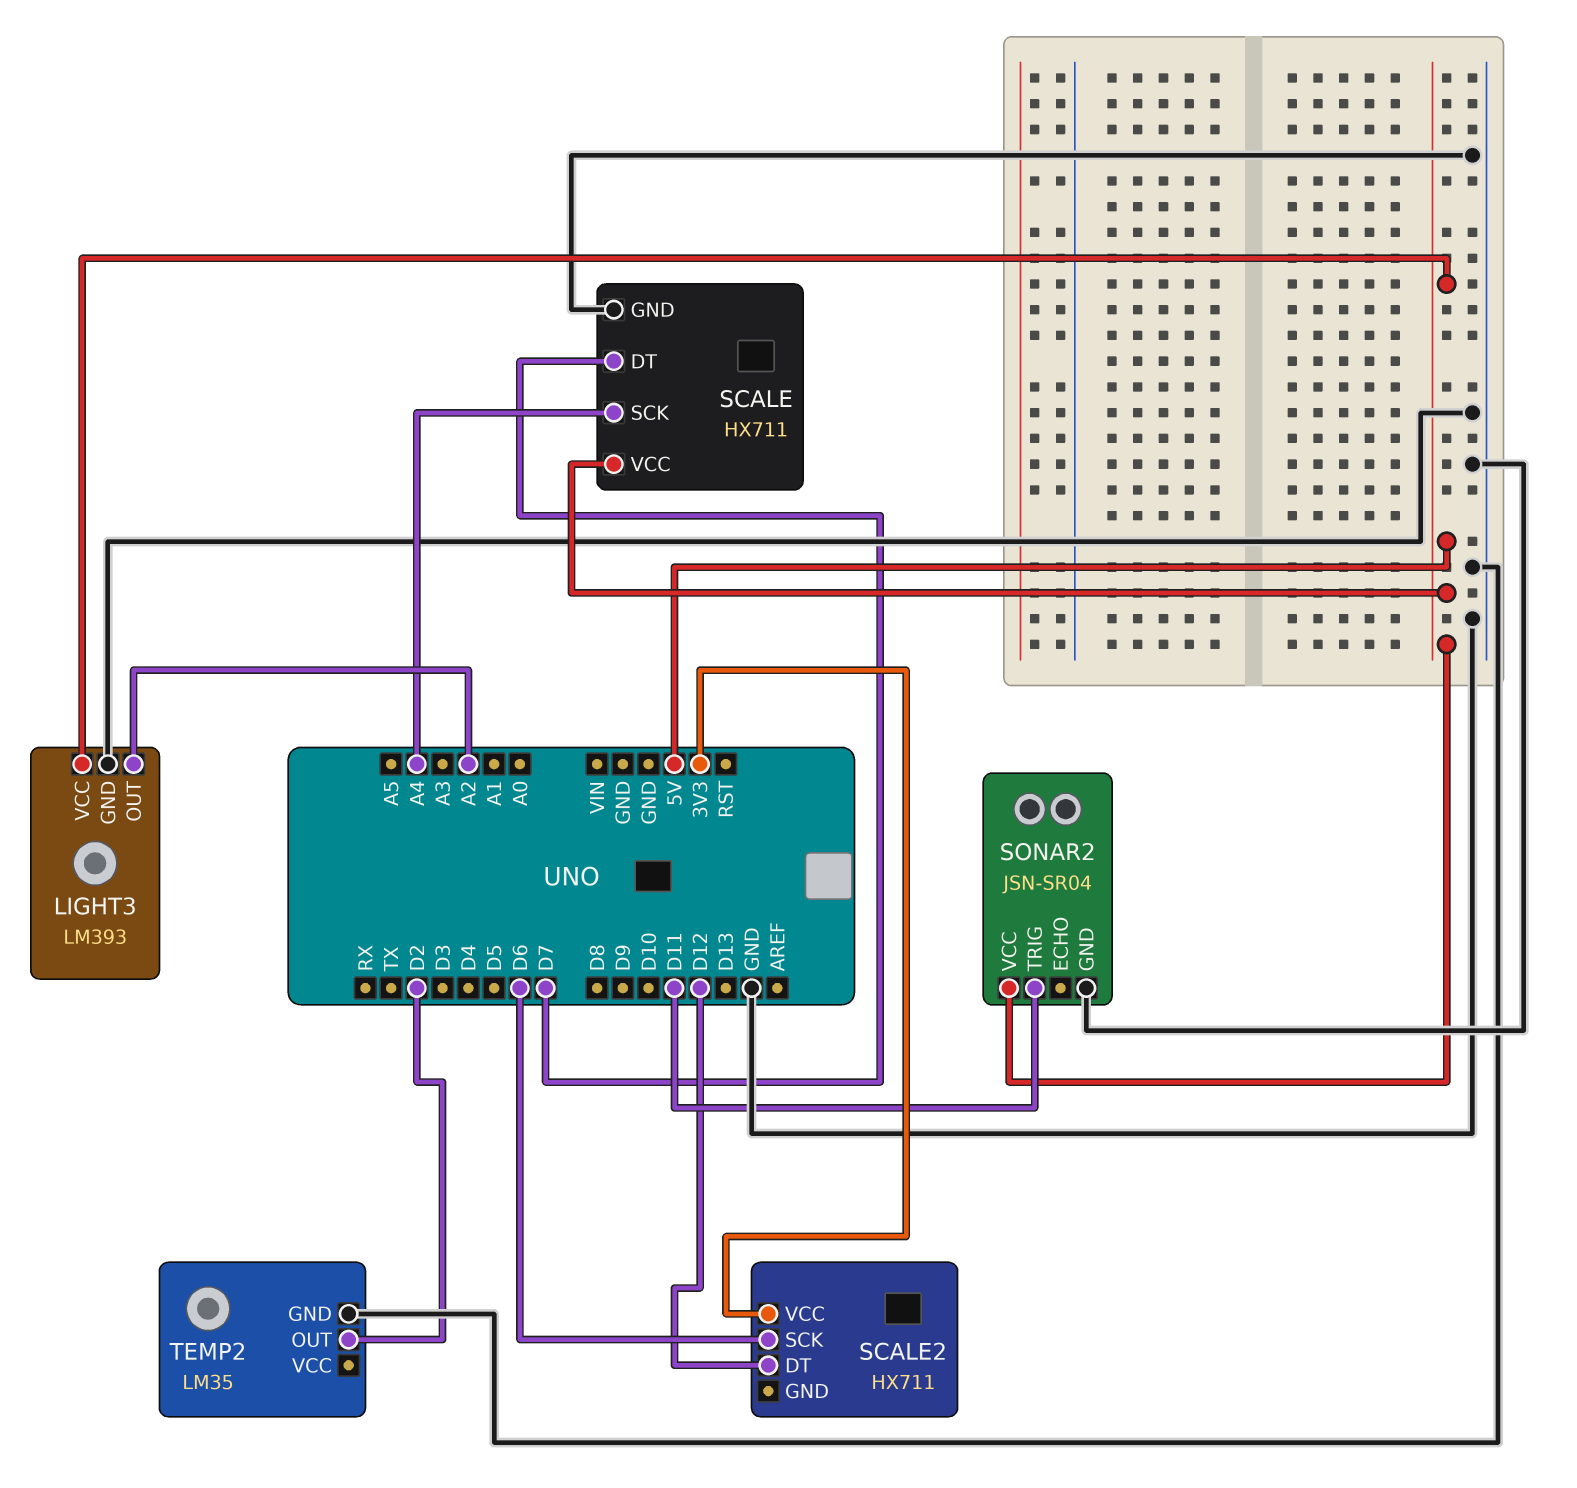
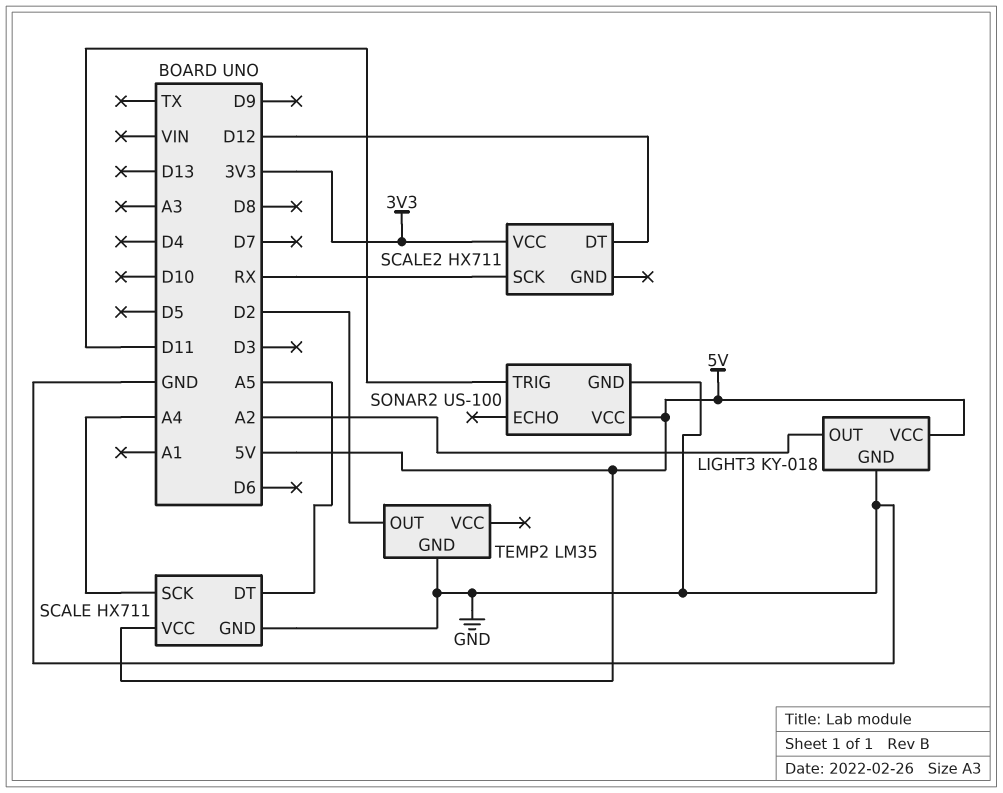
LIGHT3: LM393 -> KY-018
SCALE pin DT: D7 -> A5
SCALE2 pin SCK: D6 -> RX
SONAR2: JSN-SR04 -> US-100

